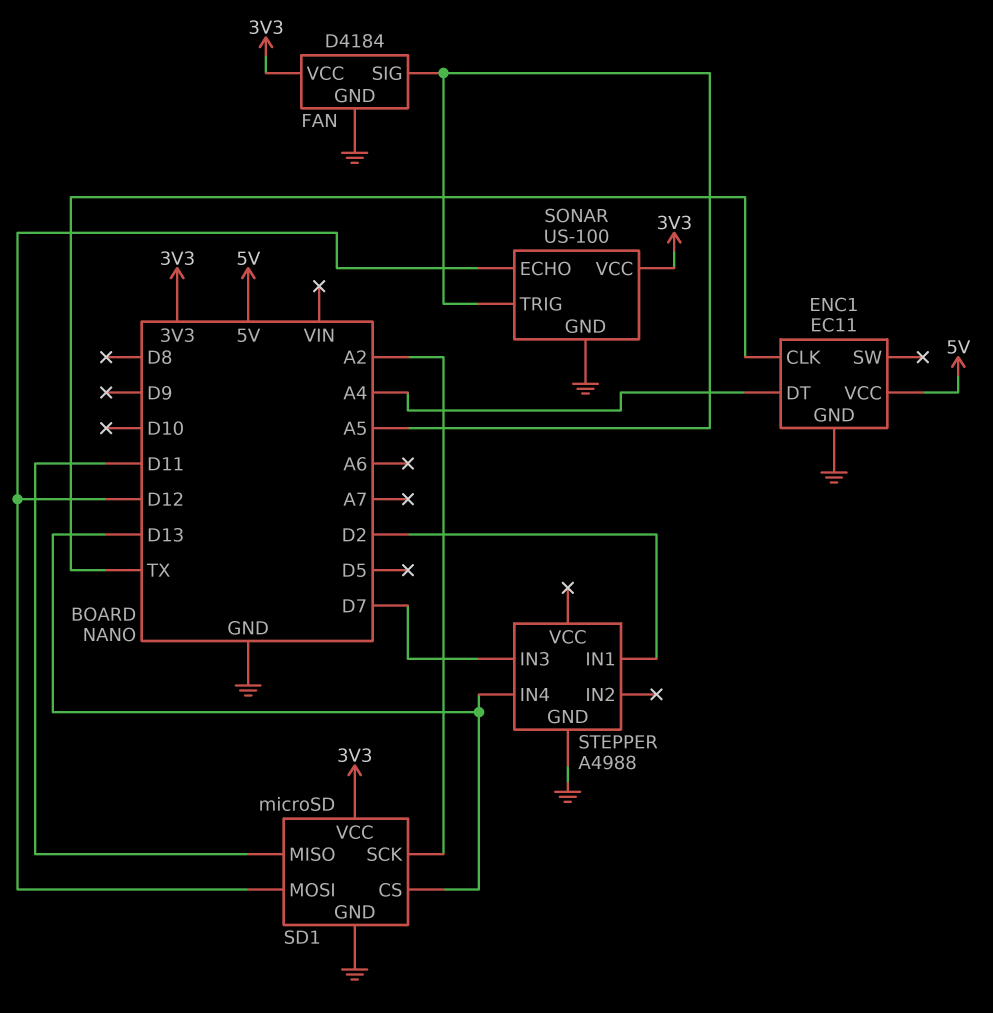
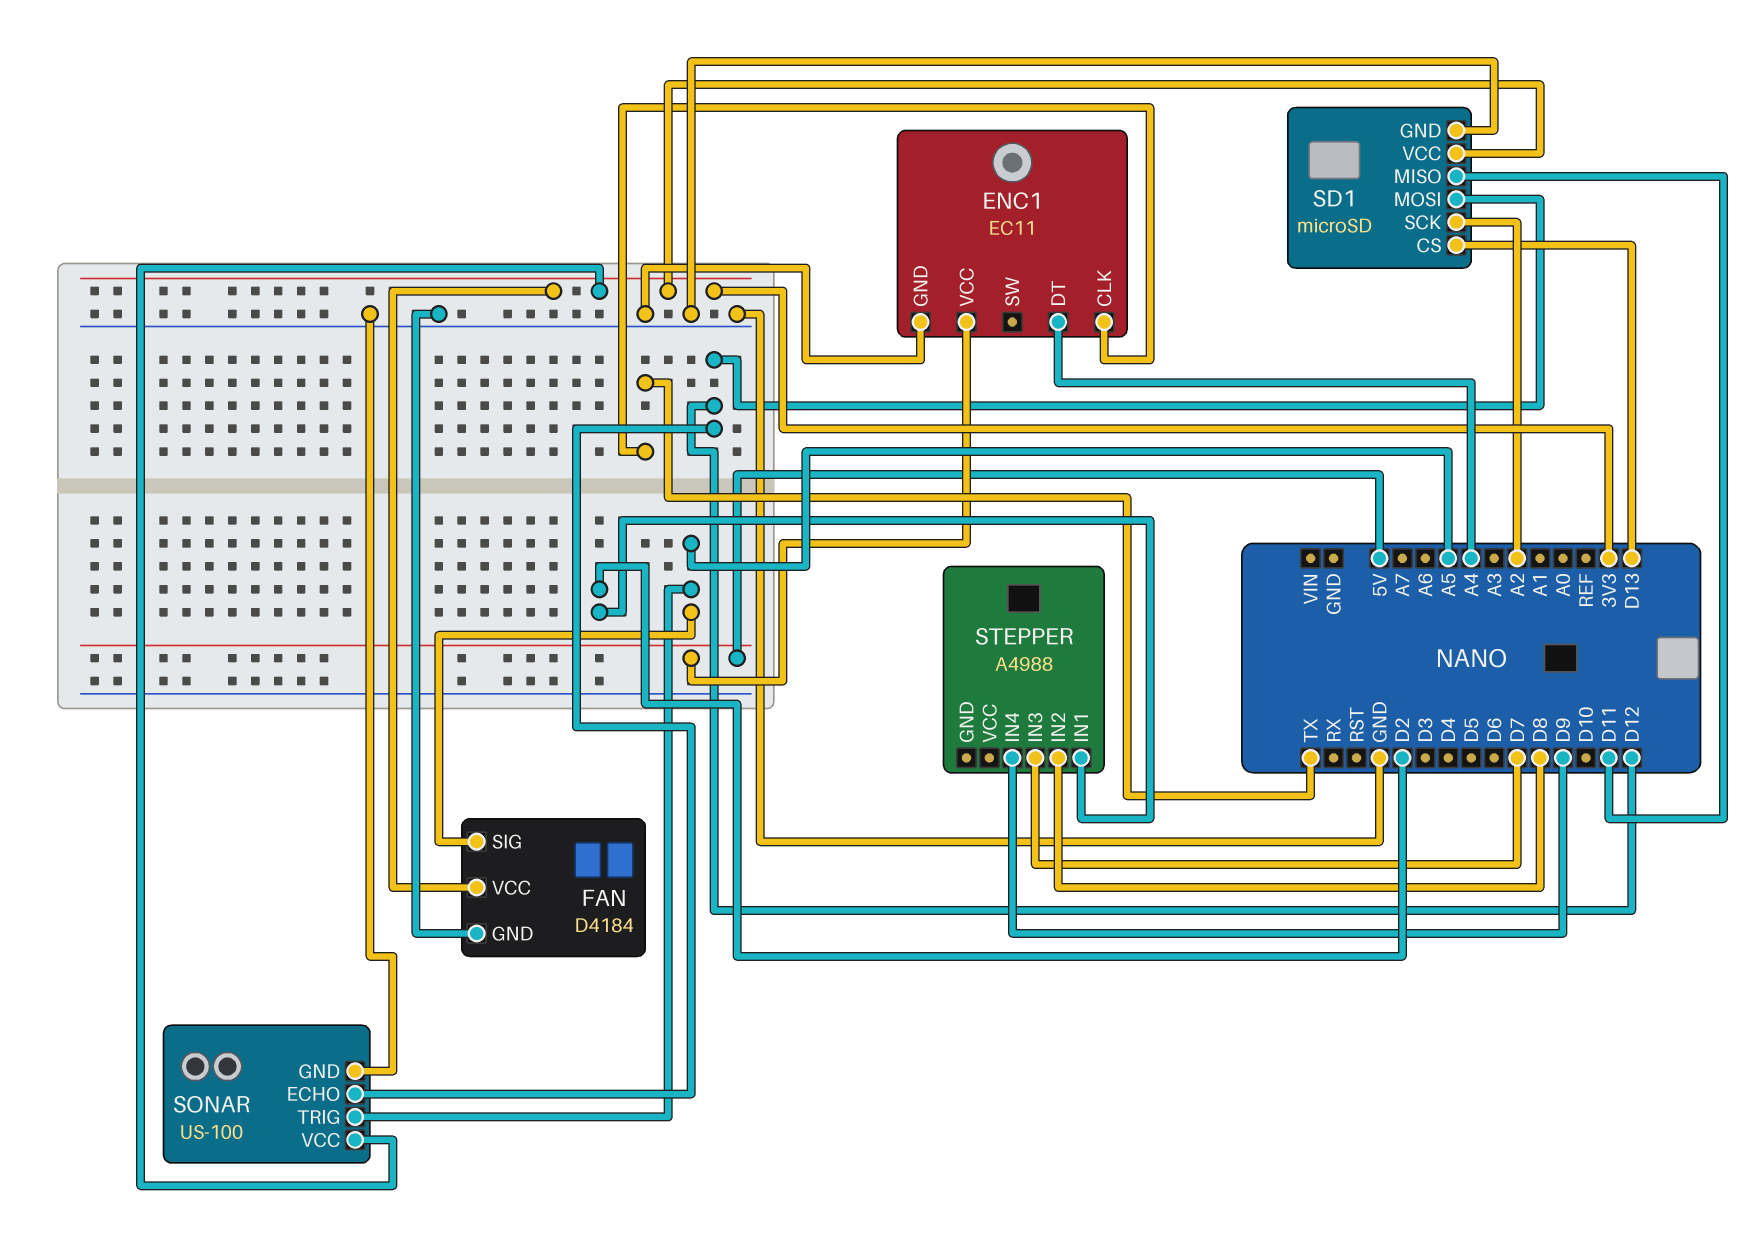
STEPPER pin GND: GND -> none
STEPPER pin IN2: none -> D8
STEPPER pin IN4: D13 -> D9

